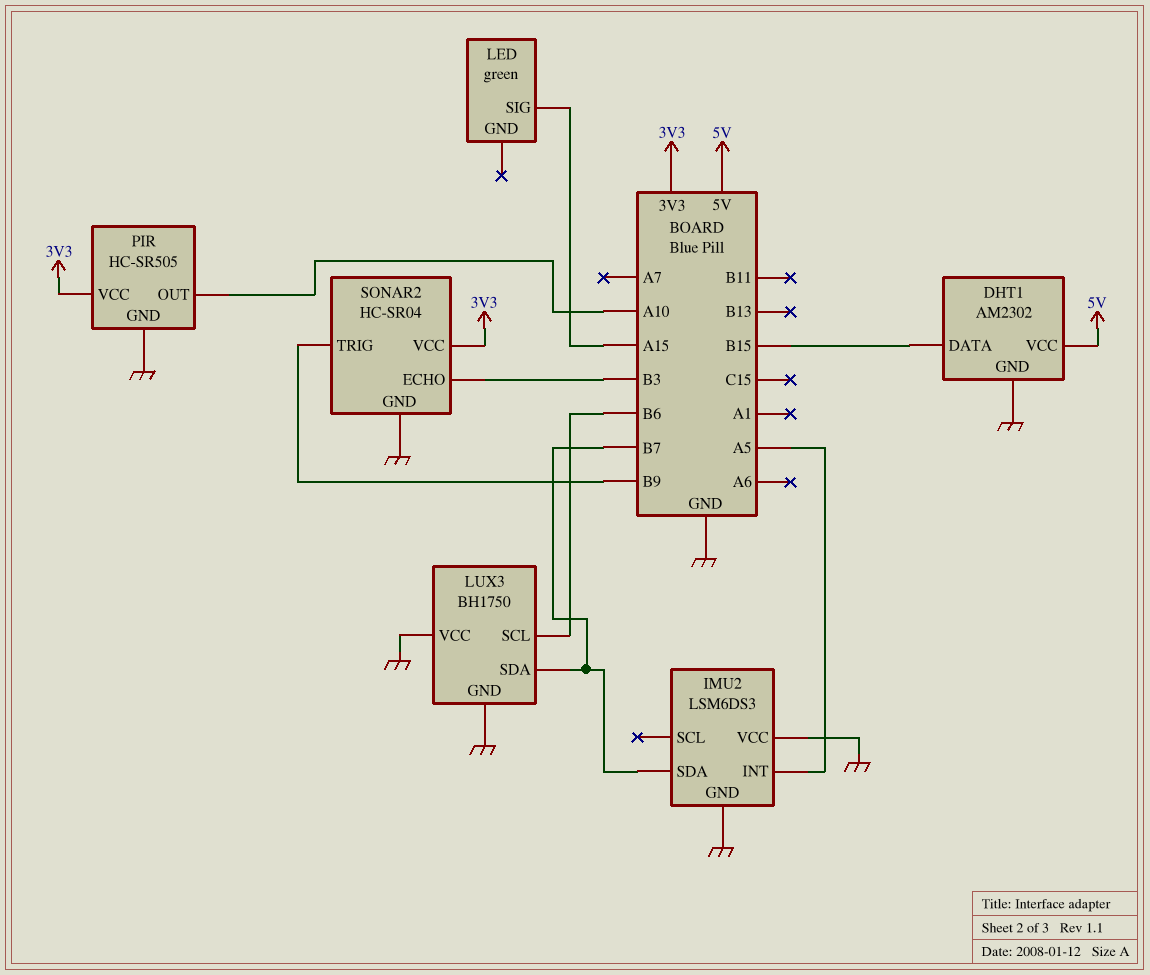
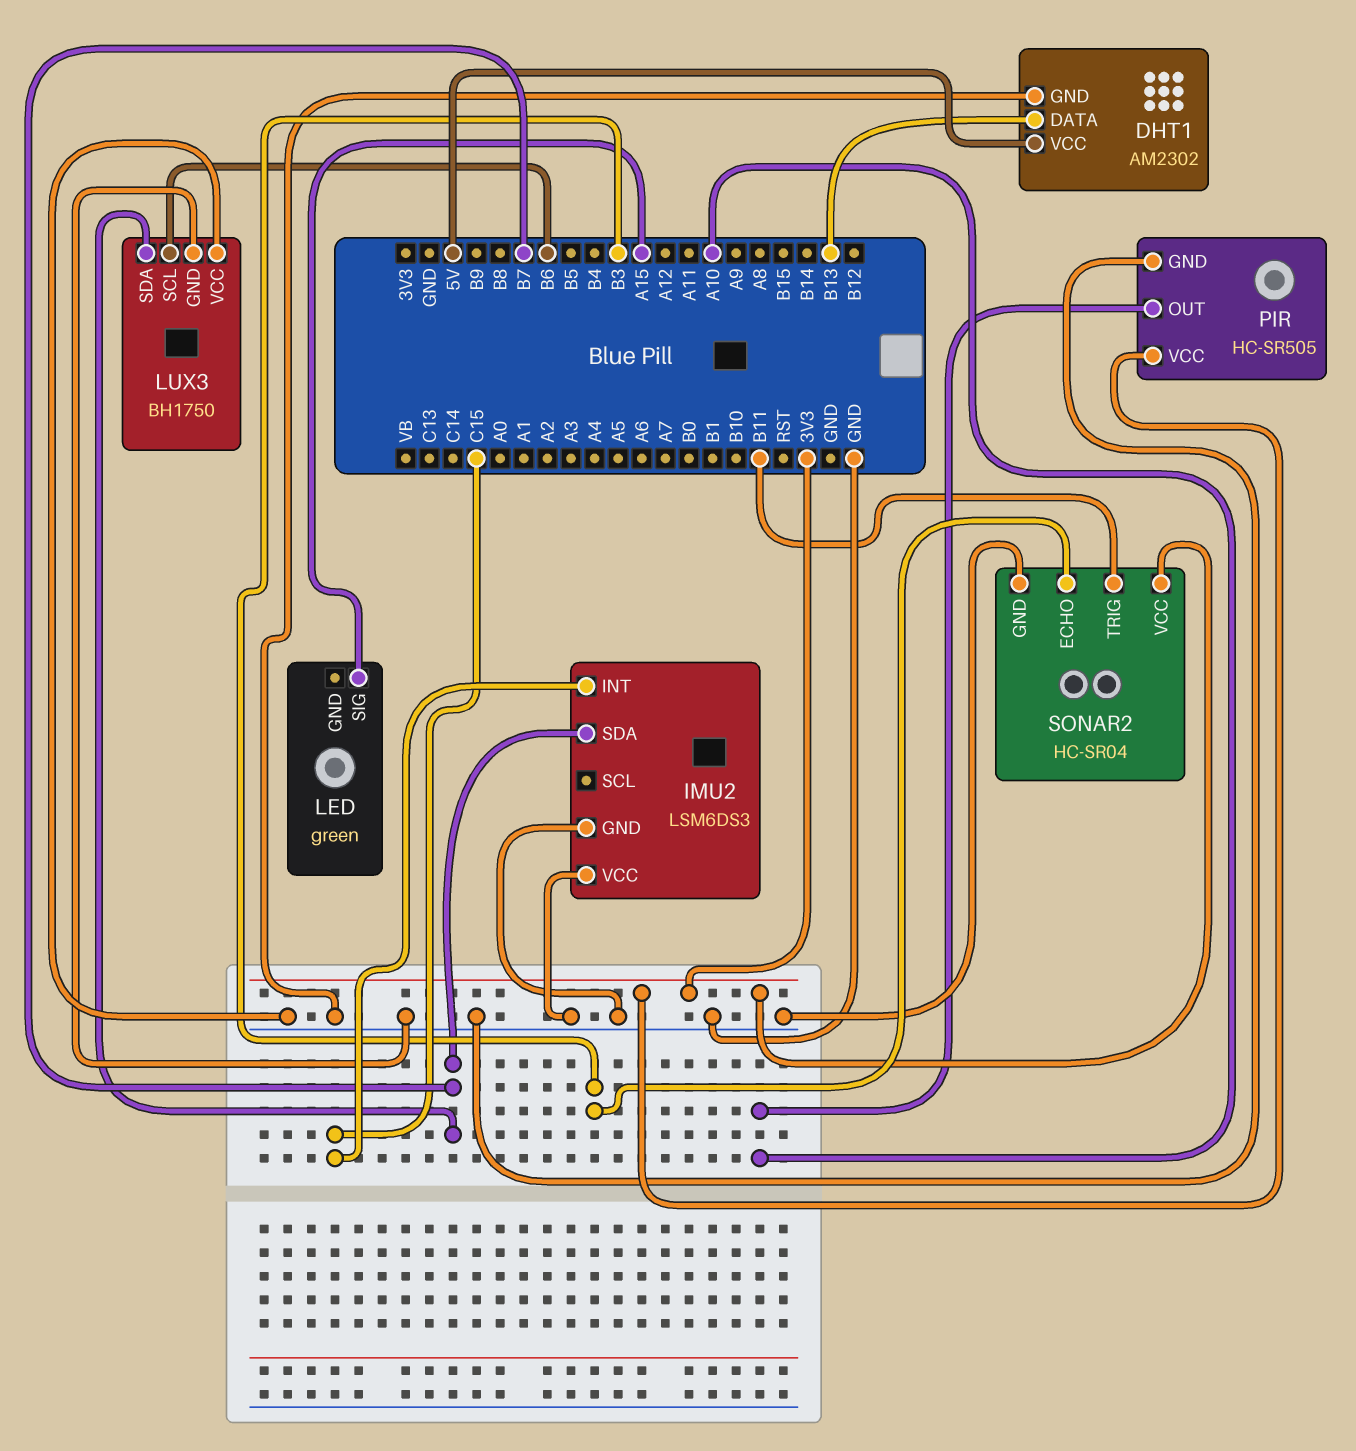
DHT1 pin DATA: B15 -> B13
IMU2 pin INT: A5 -> C15
SONAR2 pin TRIG: B9 -> B11

